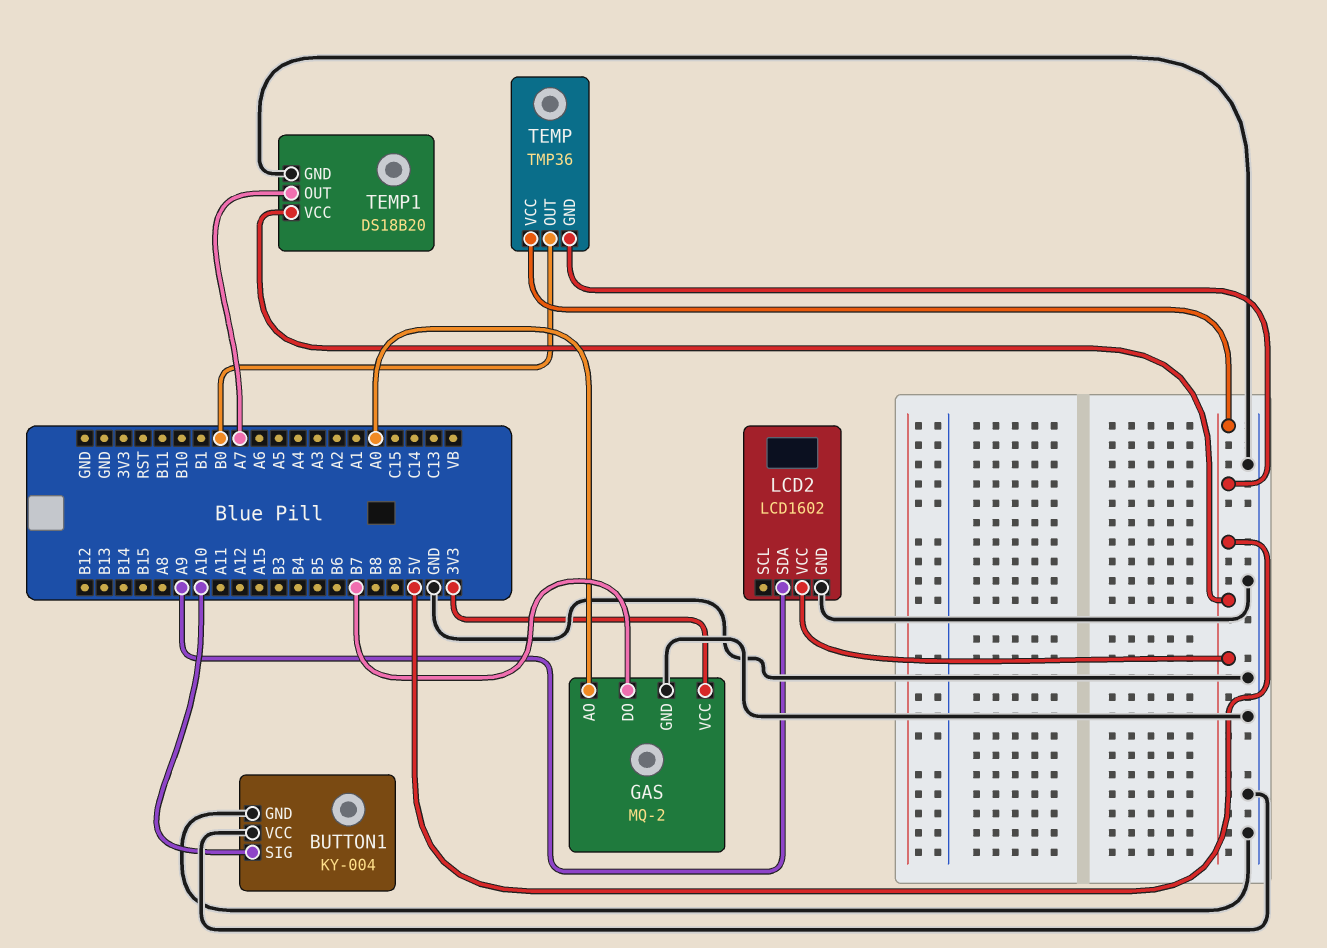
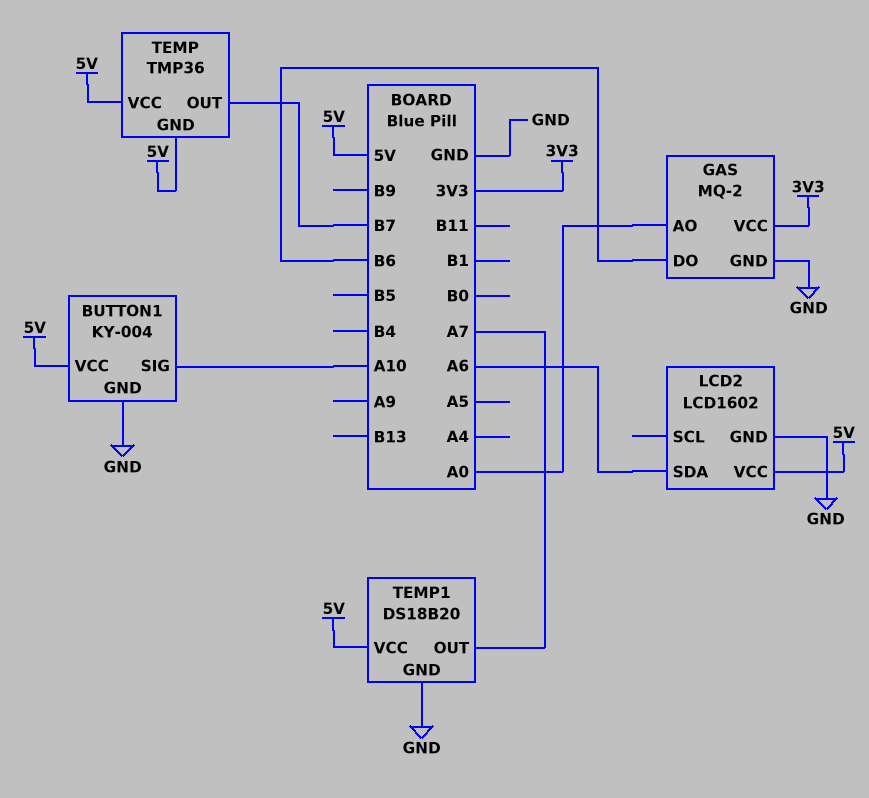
BUTTON1 pin VCC: GND -> 5V
GAS pin DO: B7 -> B6
LCD2 pin SDA: A9 -> A6
TEMP pin OUT: B0 -> B7

